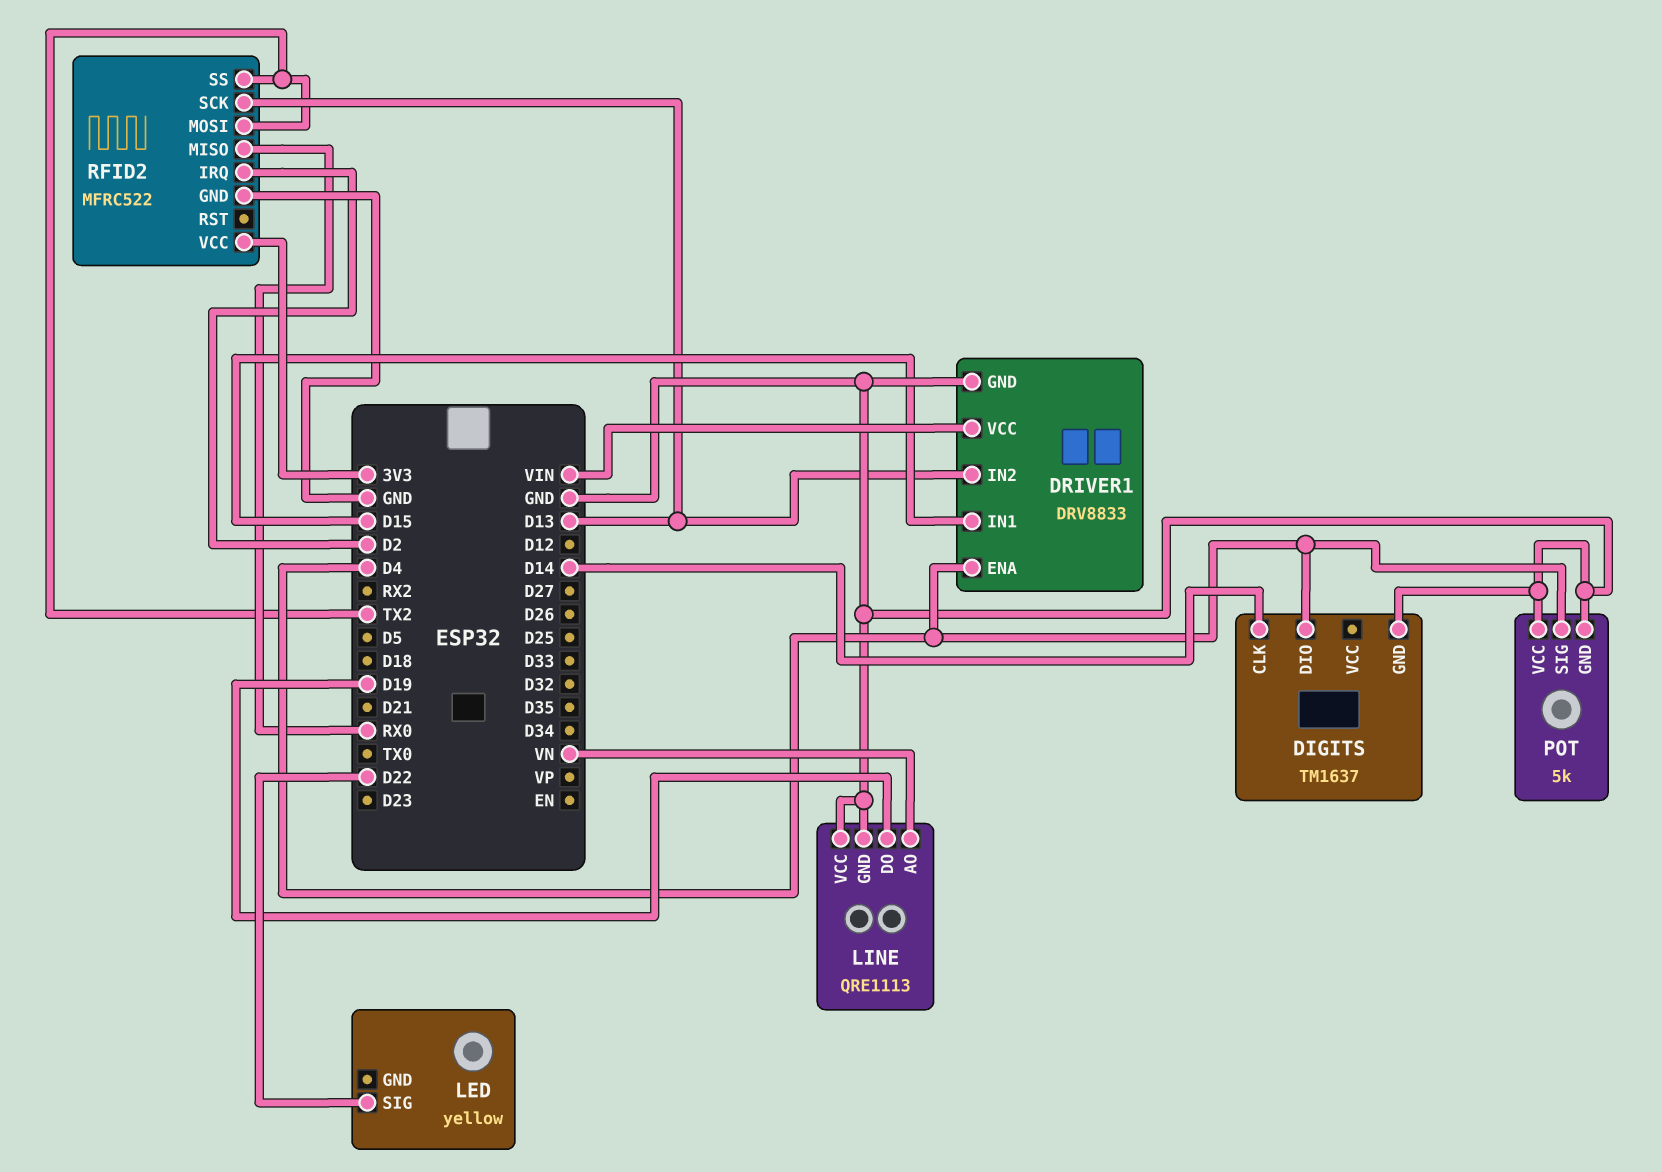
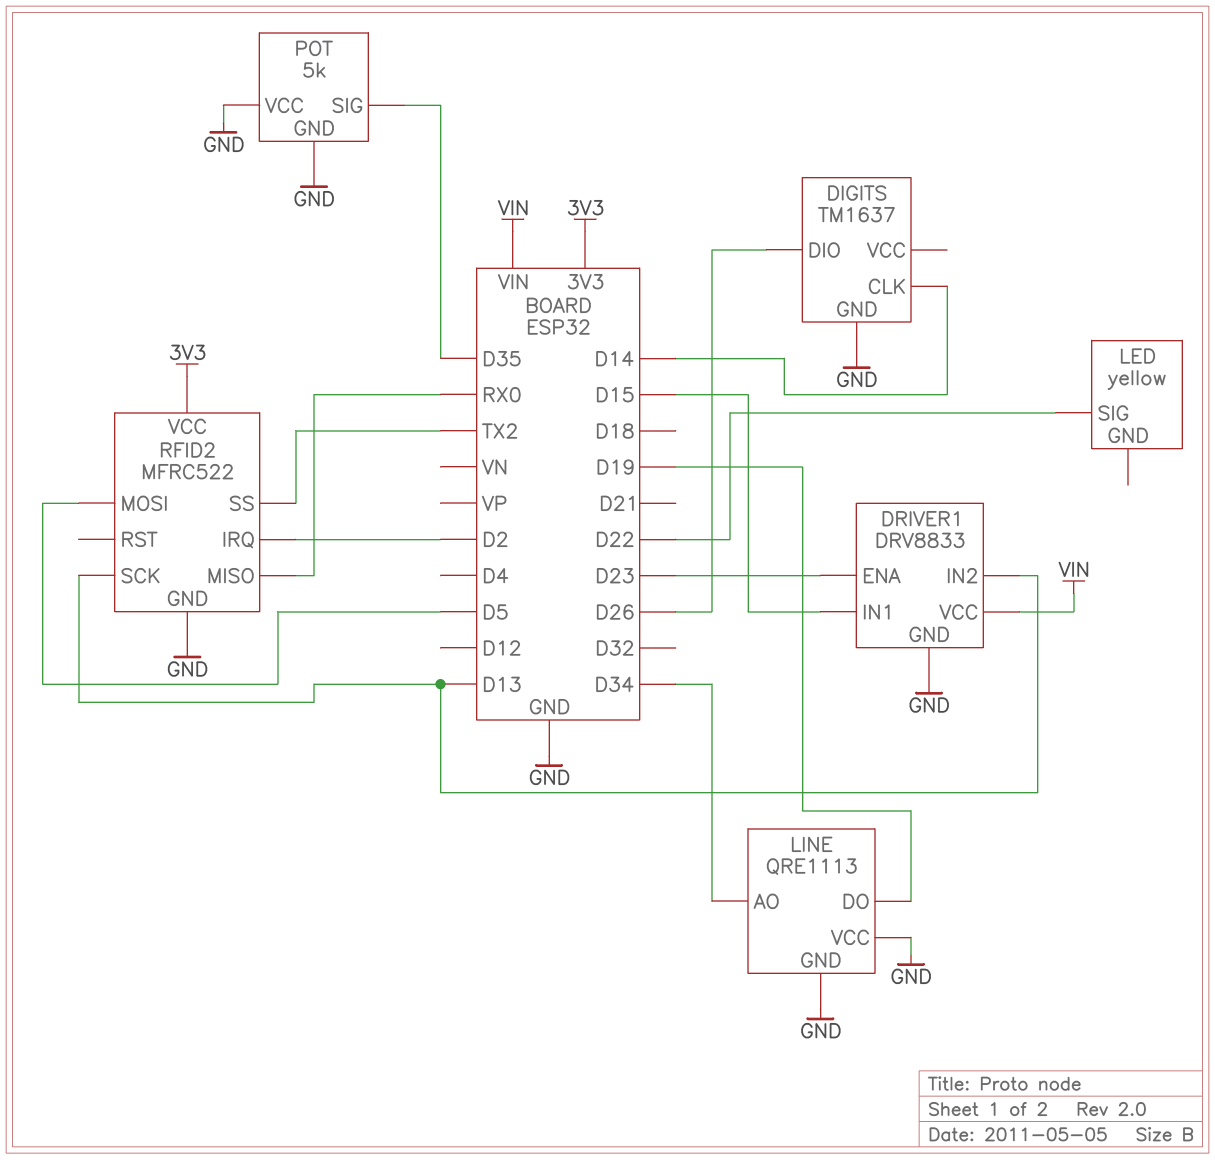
DIGITS pin DIO: D4 -> D26
DRIVER1 pin ENA: D4 -> D23
LINE pin AO: VN -> D34
POT pin SIG: D4 -> D35
RFID2 pin MOSI: TX2 -> D5

